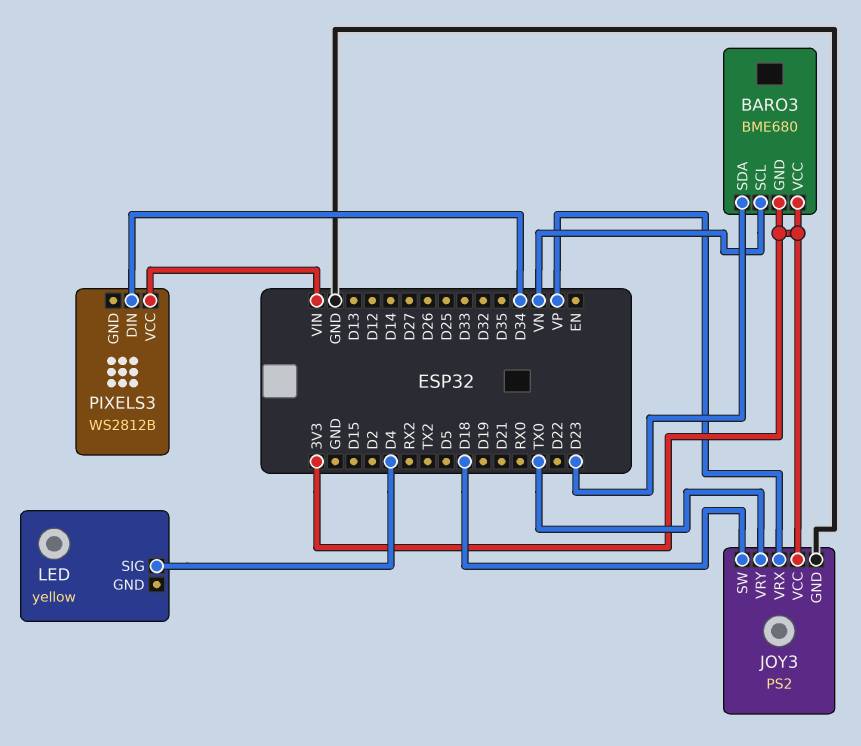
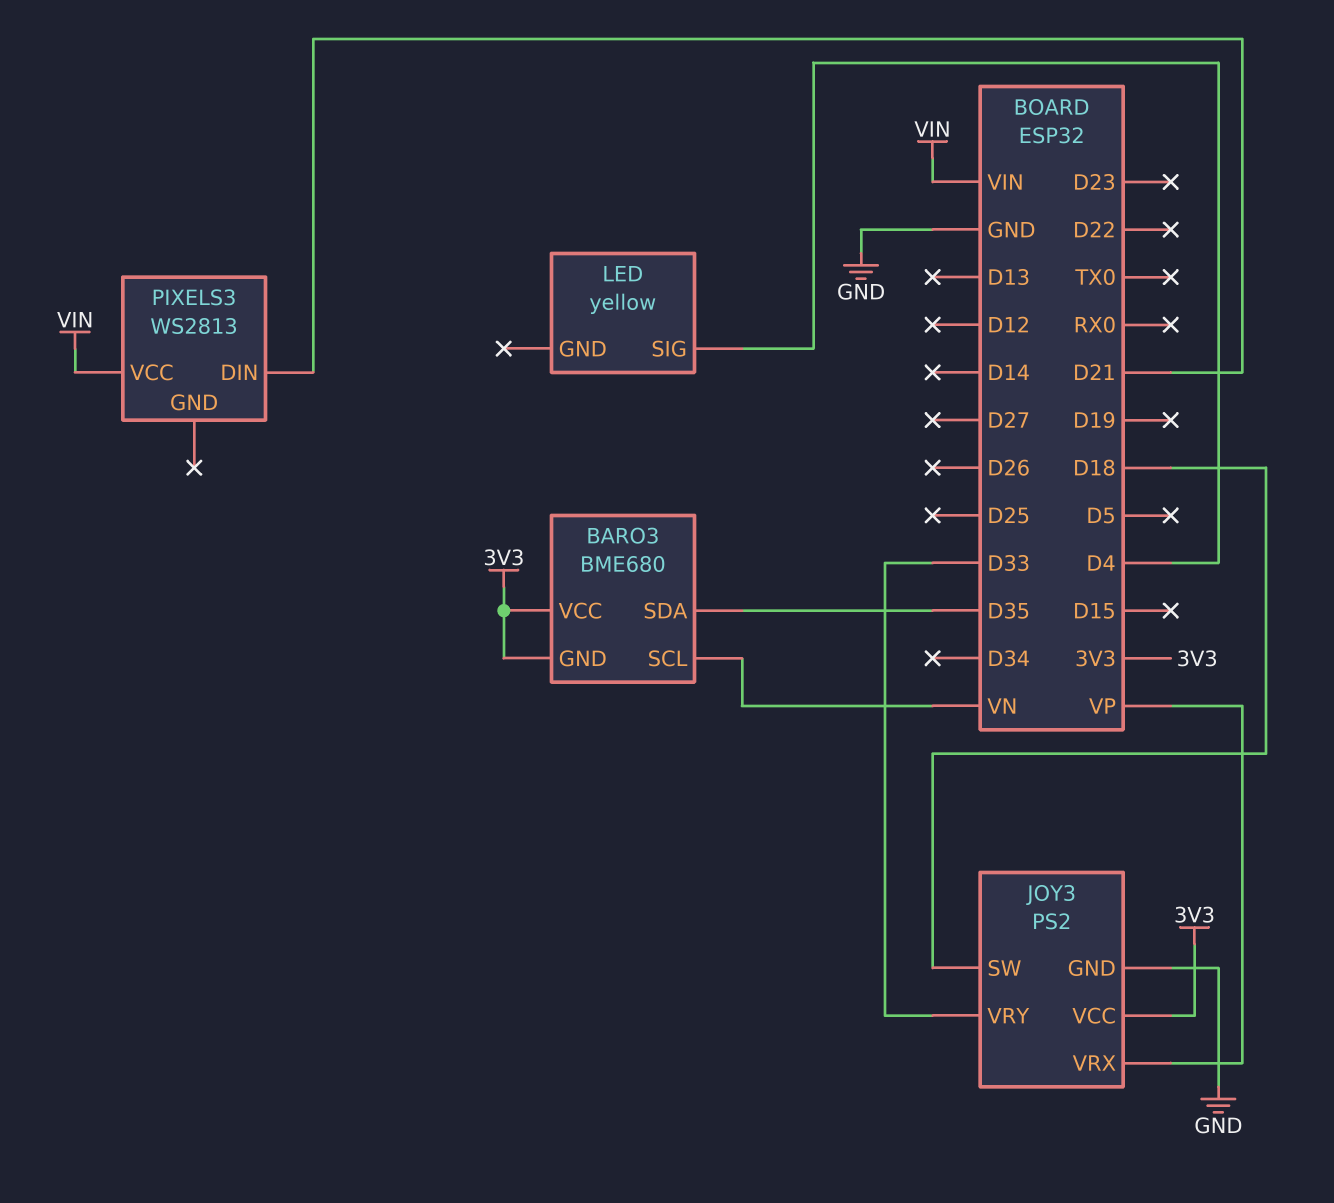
BARO3 pin SDA: D23 -> D35
JOY3 pin VRY: TX0 -> D33
PIXELS3: WS2812B -> WS2813
PIXELS3 pin DIN: D34 -> D21

